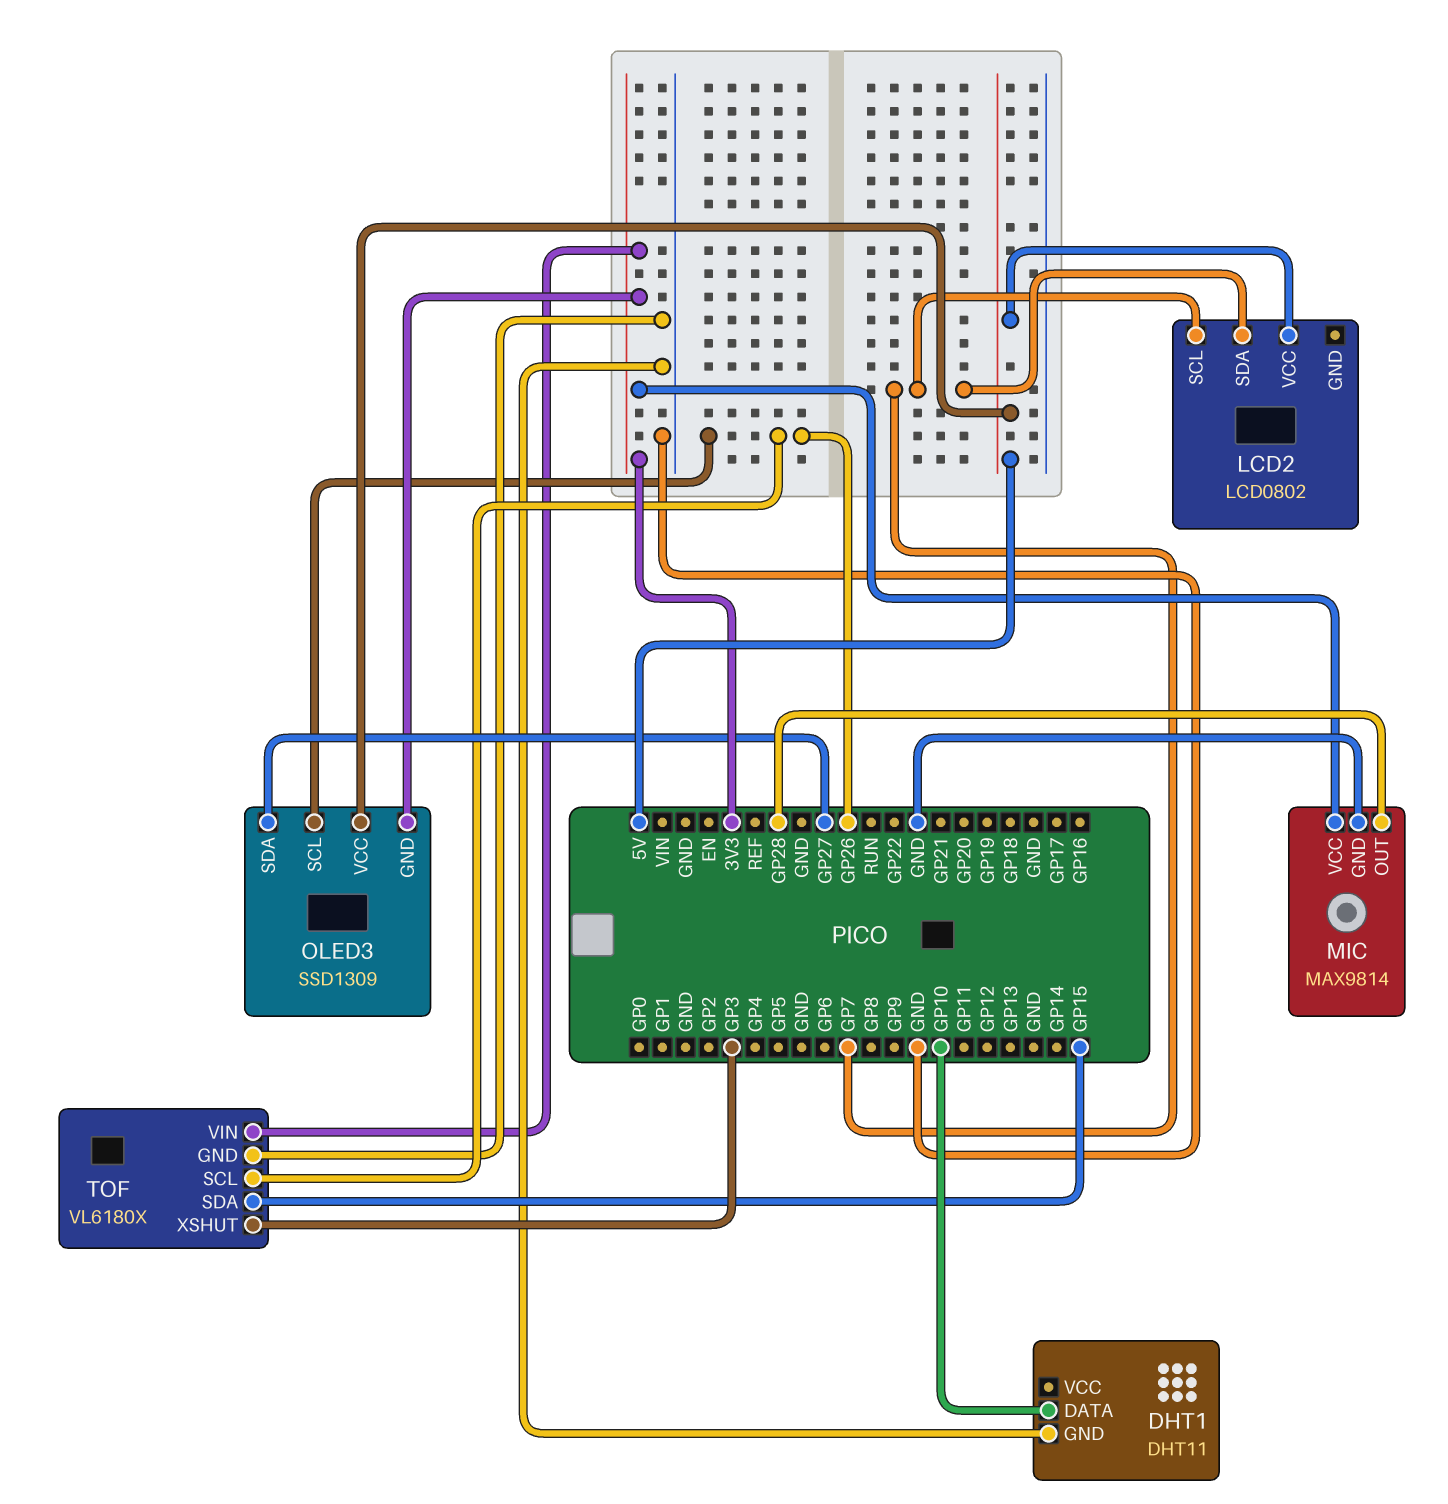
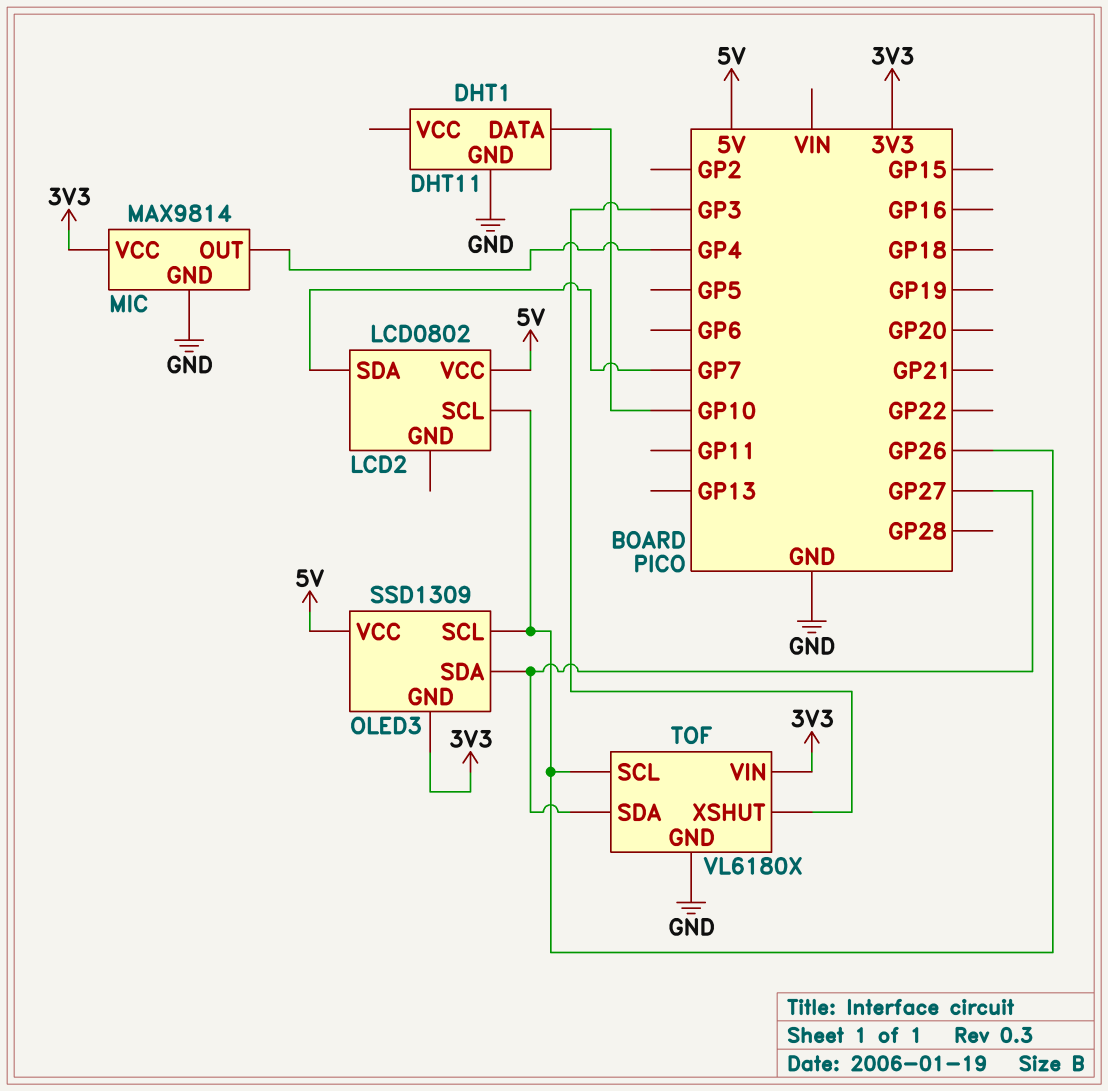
LCD2 pin SCL: GP7 -> GP26
MIC pin OUT: GP28 -> GP4
TOF pin SDA: GP15 -> GP27

